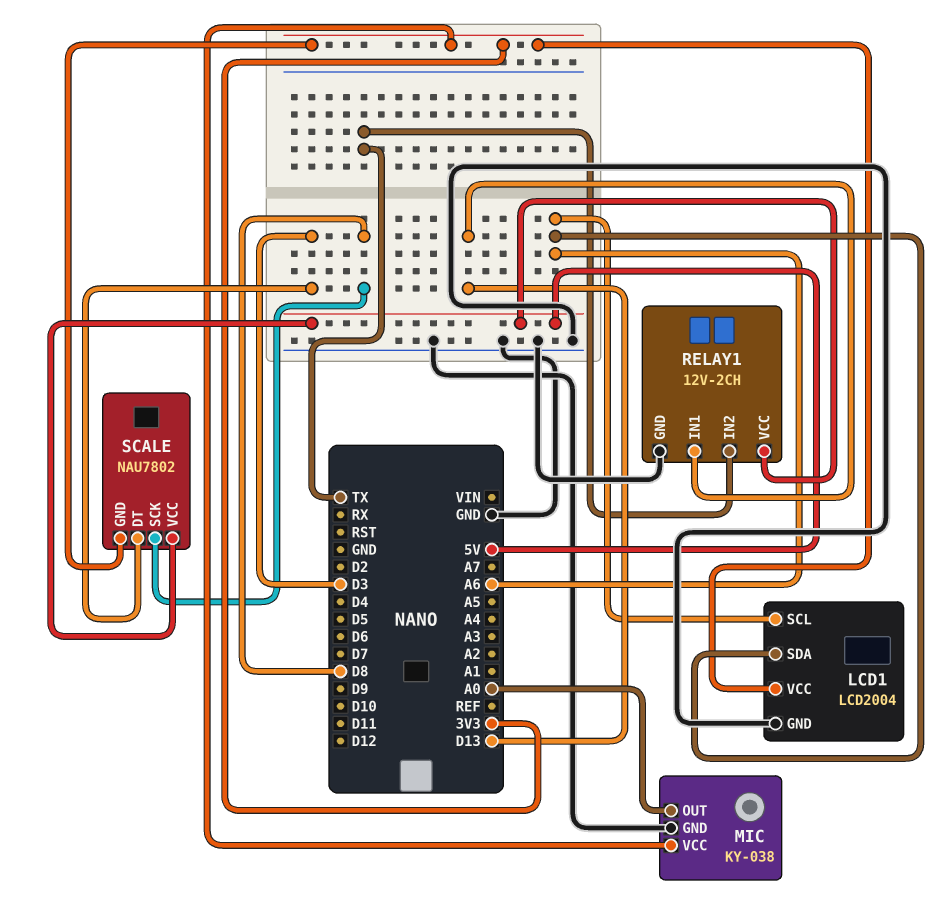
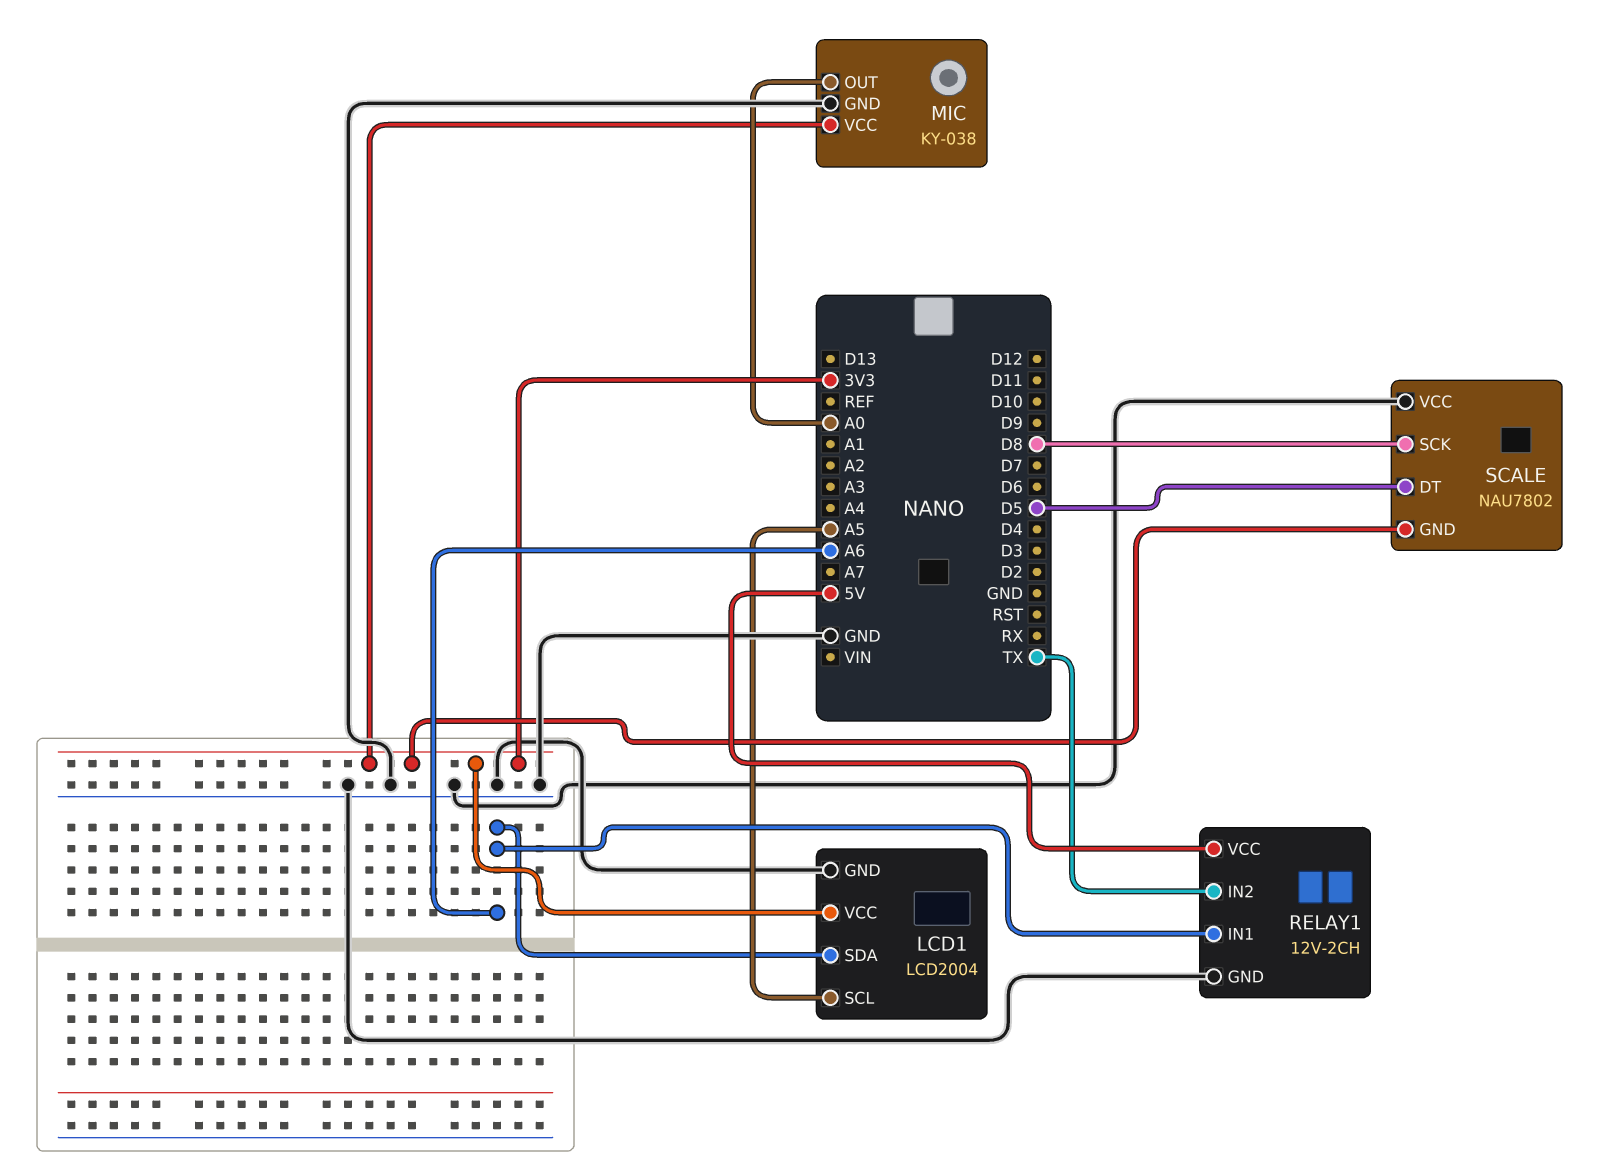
LCD1 pin SCL: A6 -> A5
RELAY1 pin IN1: D13 -> A6
SCALE pin DT: D3 -> D5
SCALE pin VCC: 5V -> GND

